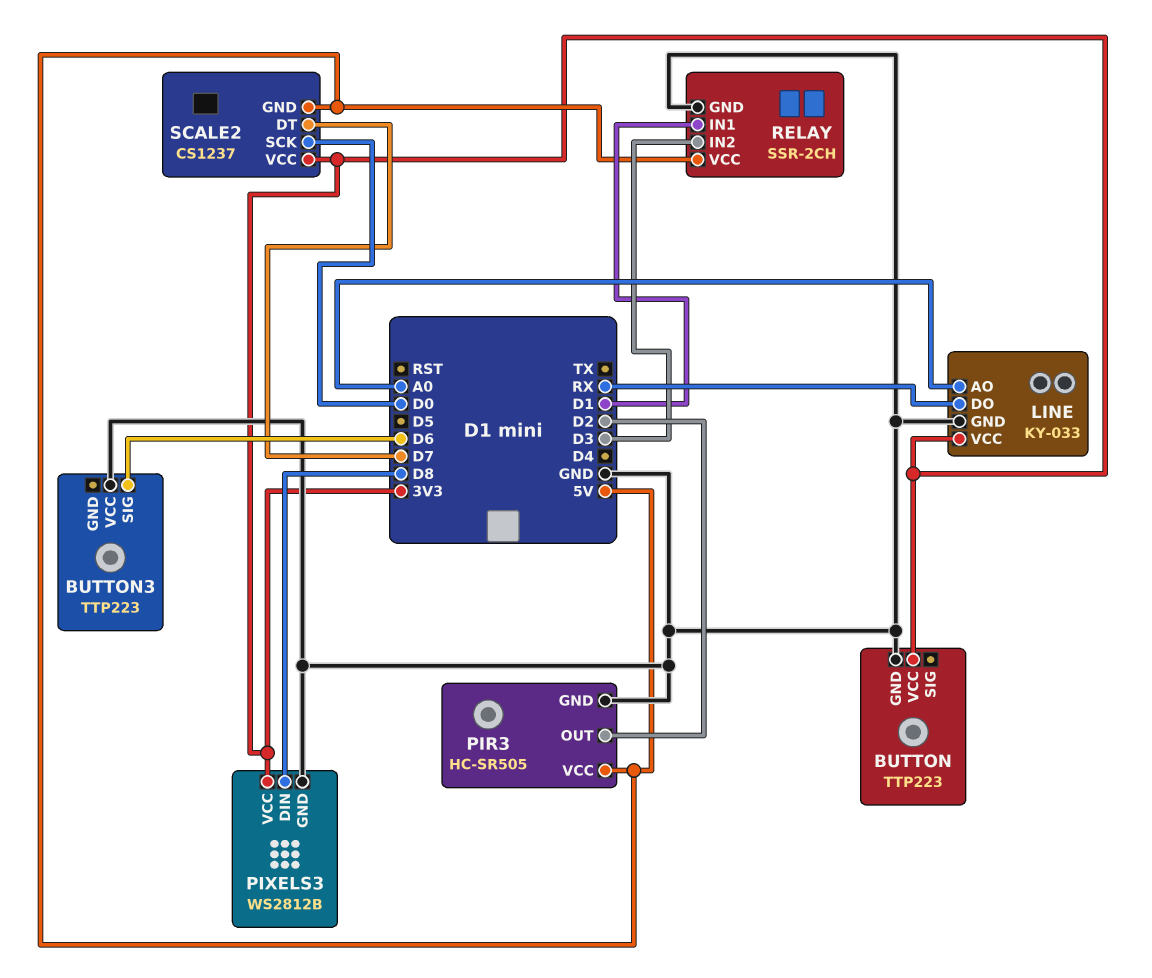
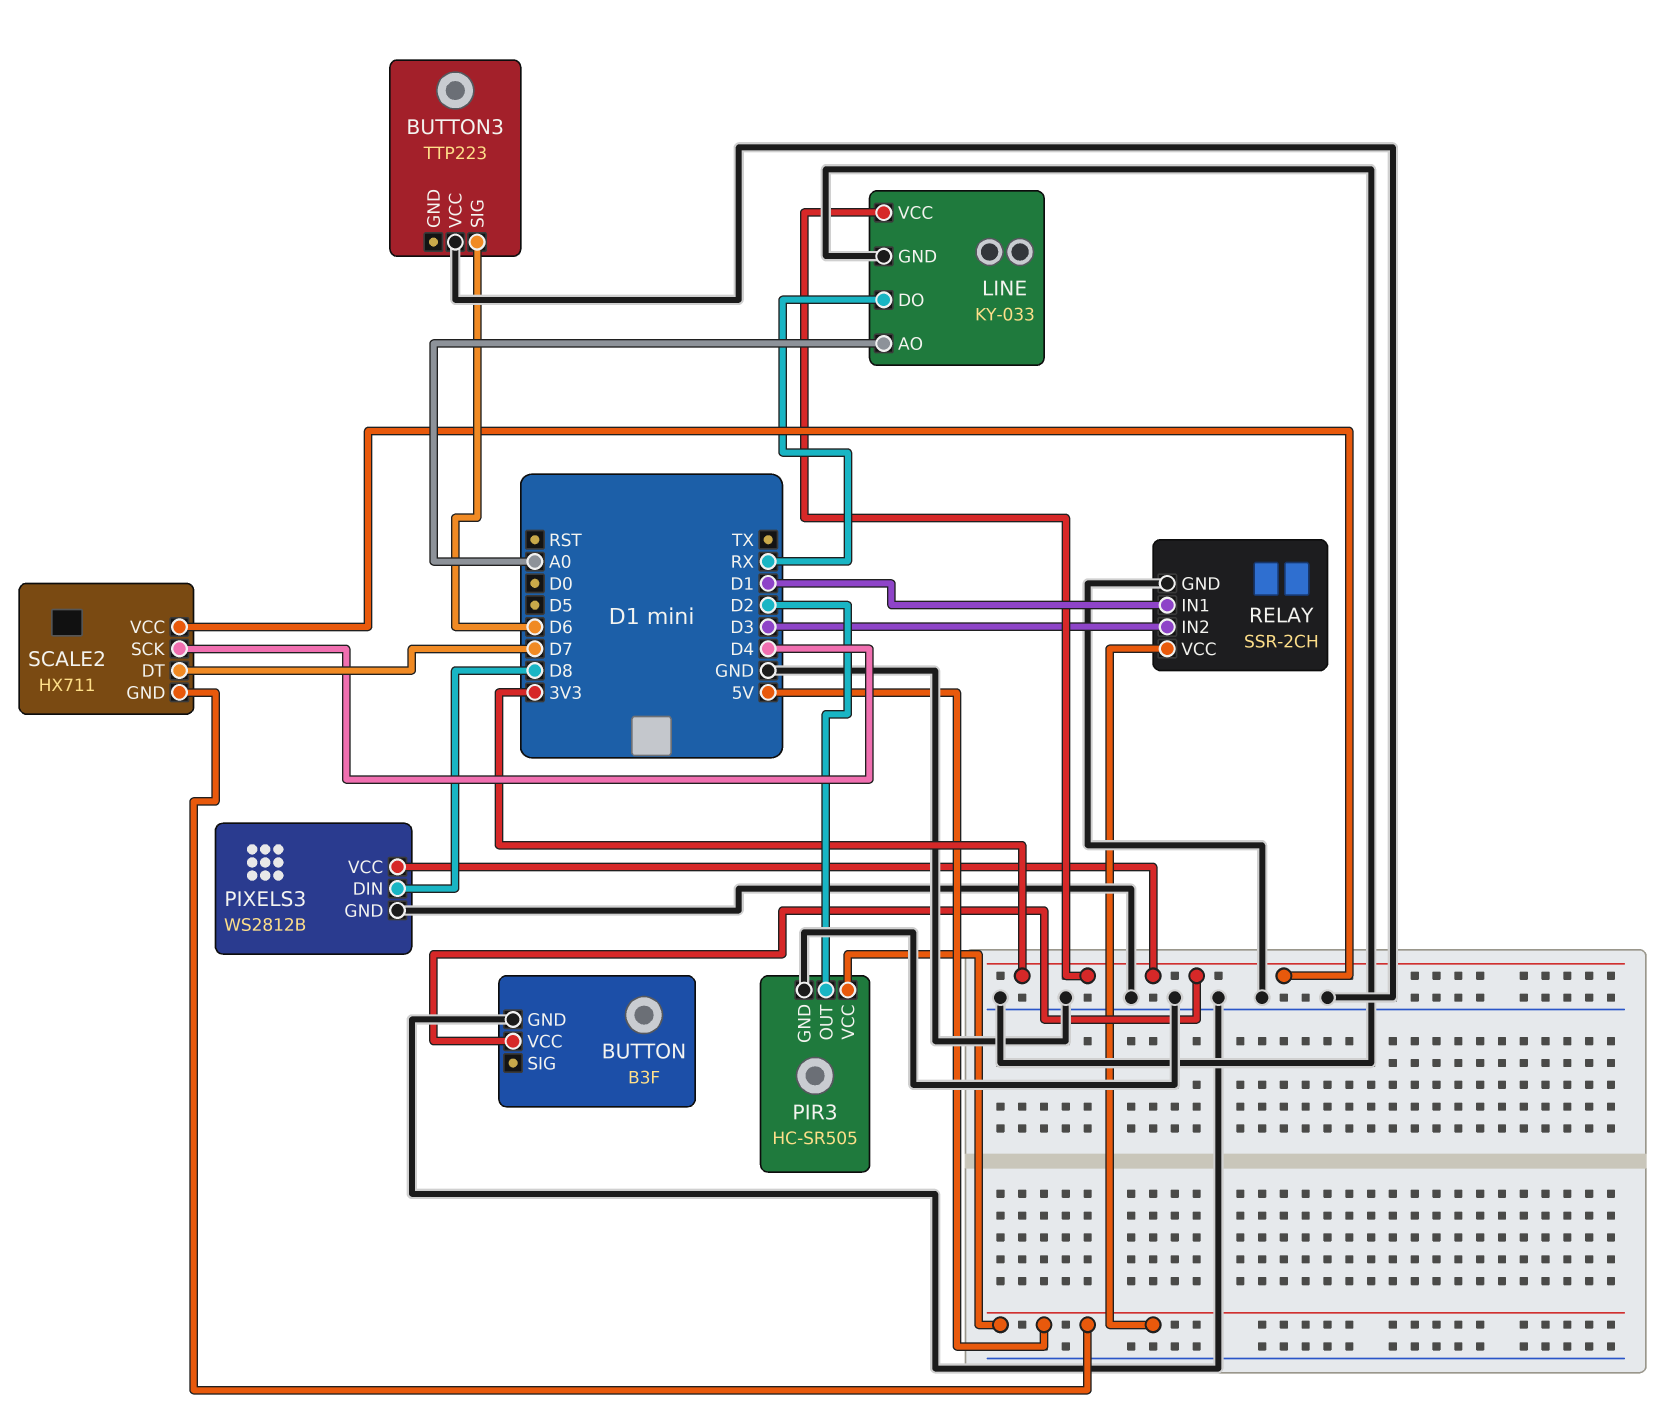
BUTTON: TTP223 -> B3F
SCALE2: CS1237 -> HX711
SCALE2 pin SCK: D0 -> D4

